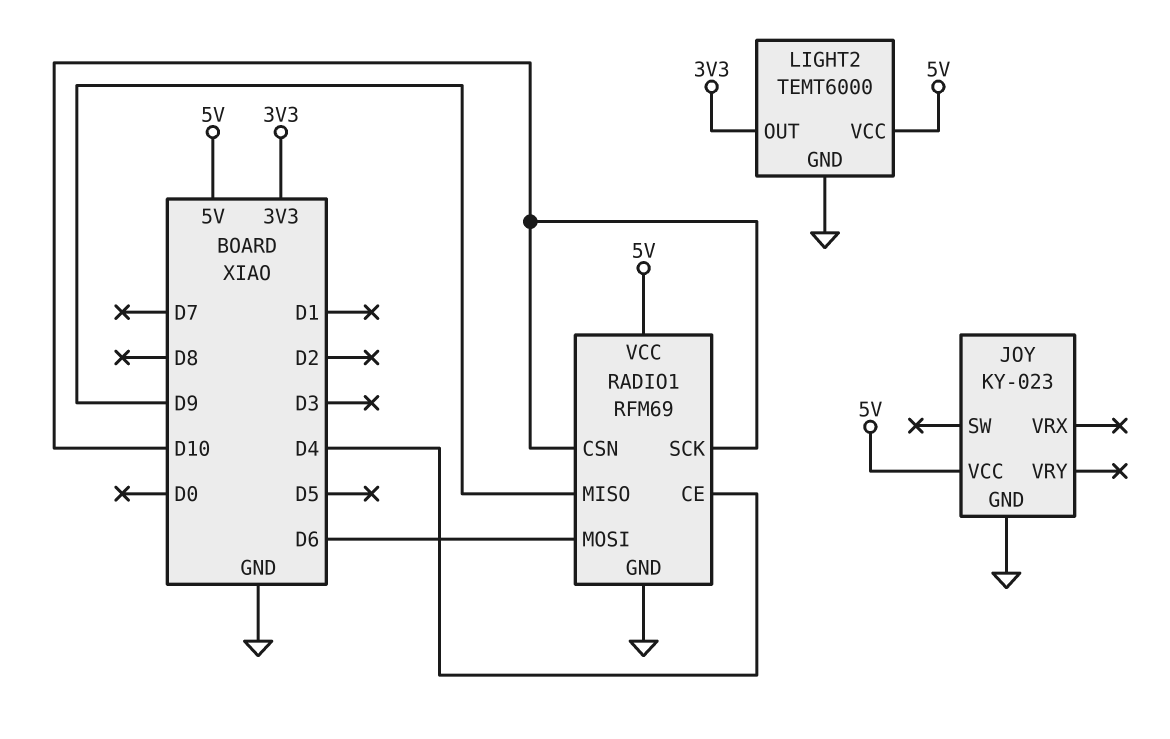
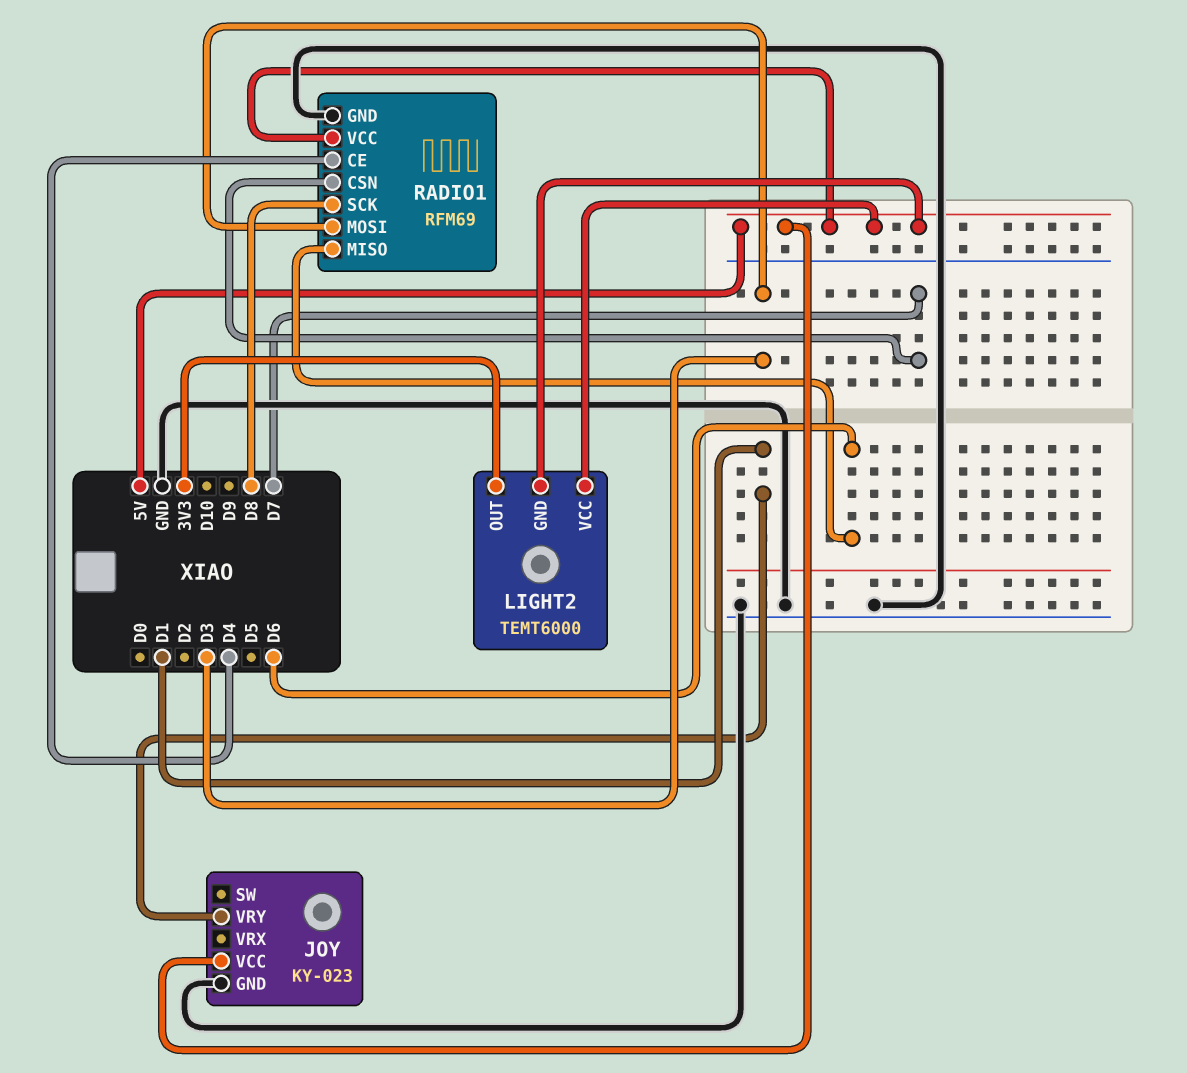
JOY pin VRY: none -> D1
LIGHT2 pin GND: GND -> 5V
RADIO1 pin CSN: D10 -> D7
RADIO1 pin MISO: D9 -> D6
RADIO1 pin MOSI: D6 -> D3
RADIO1 pin SCK: D10 -> D8

